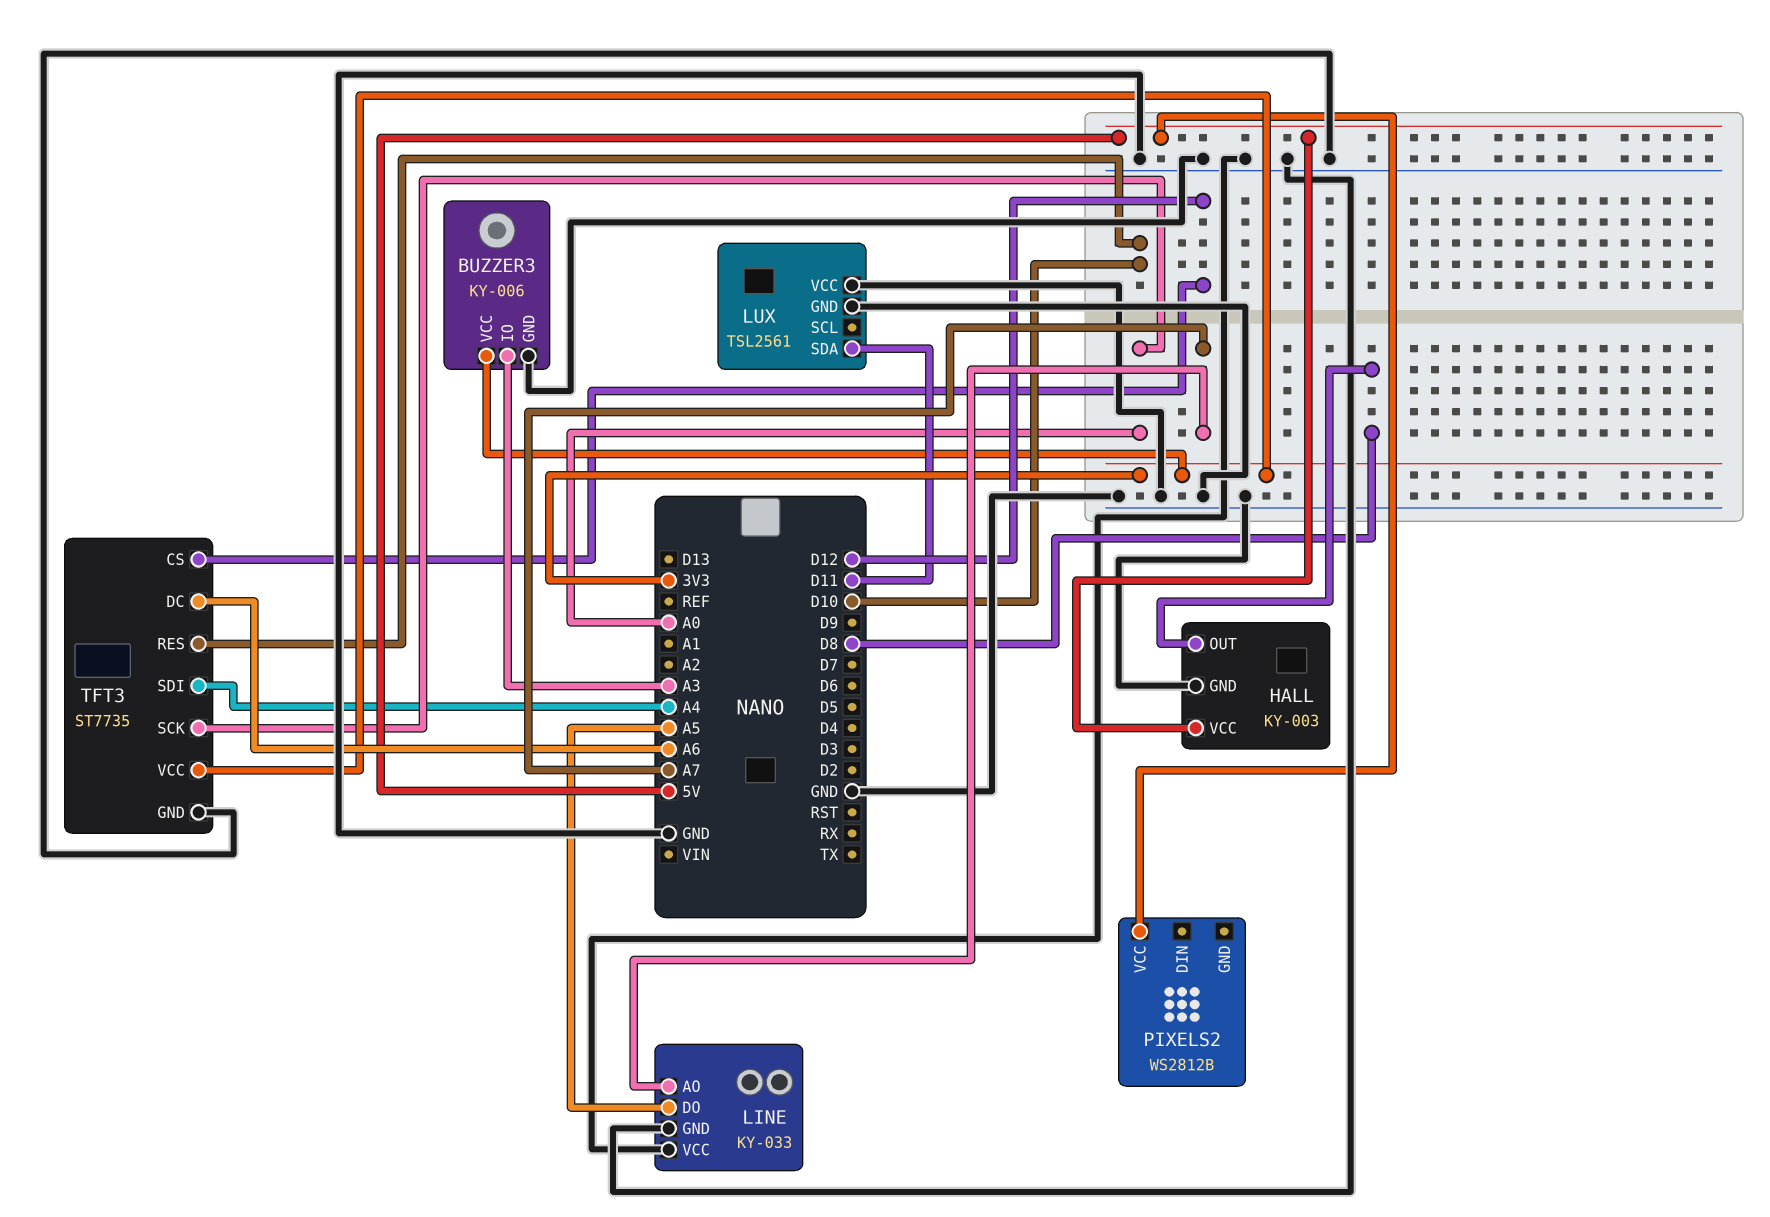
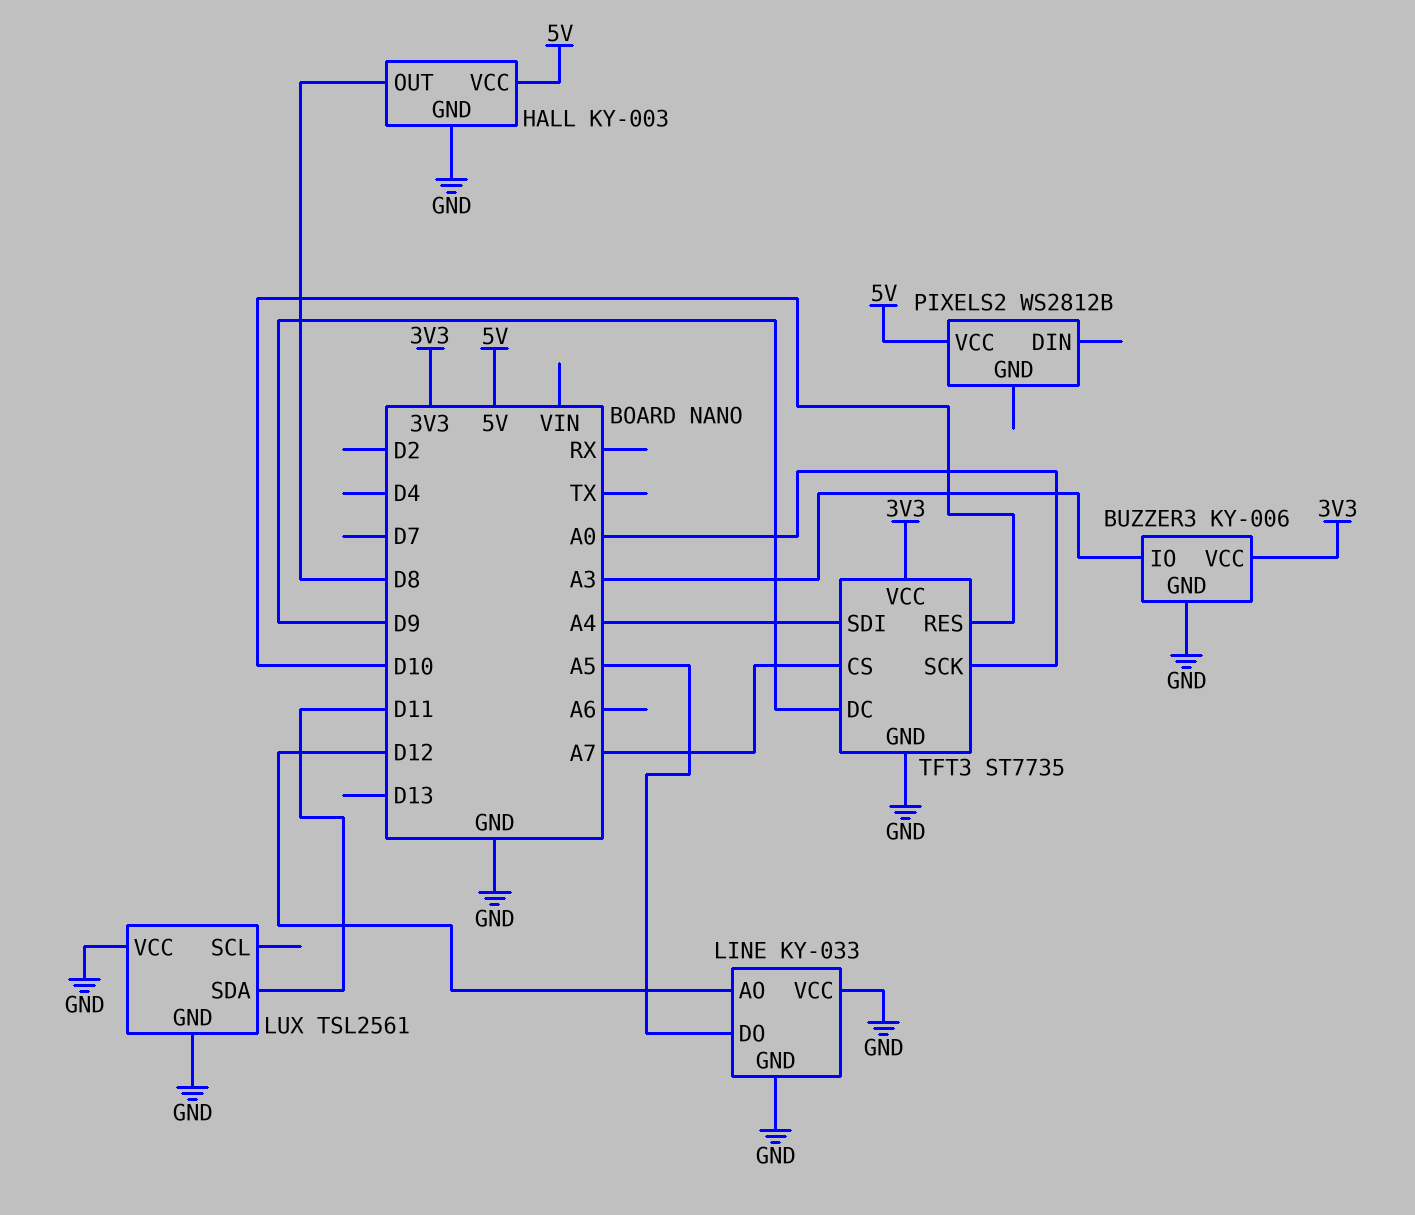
LINE pin AO: A7 -> D12
TFT3 pin CS: D12 -> A7
TFT3 pin DC: A6 -> D9

